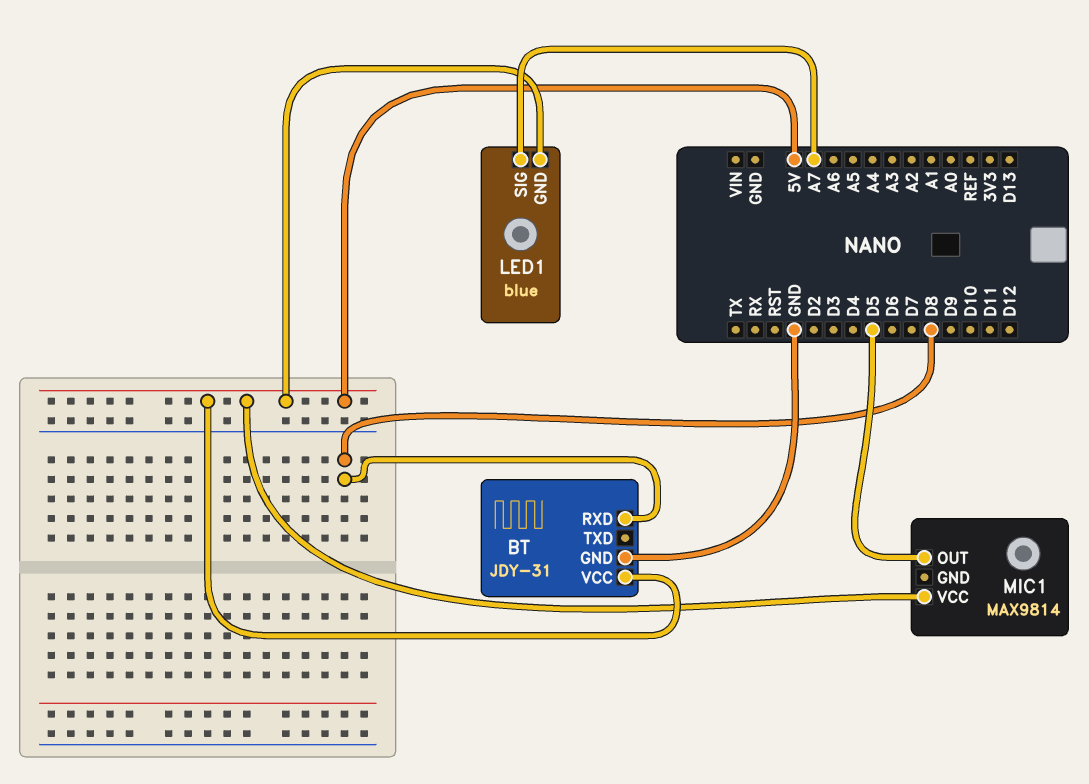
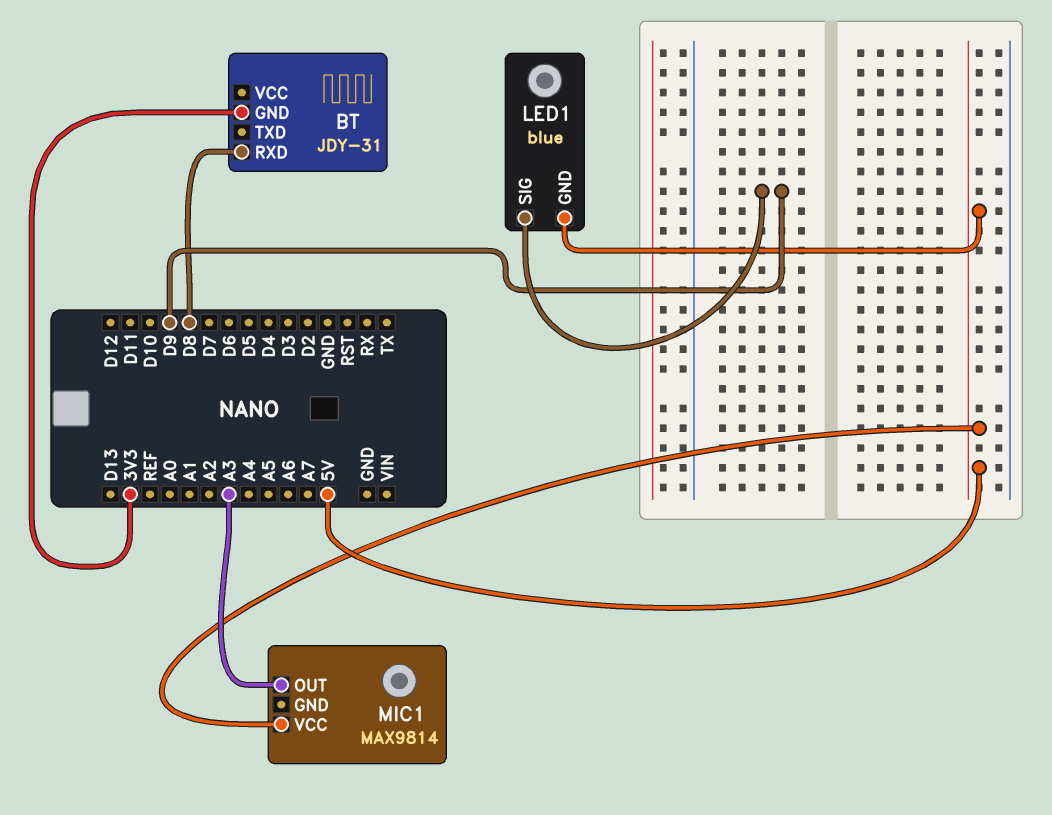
BT pin GND: GND -> 3V3
BT pin VCC: 5V -> none
LED1 pin SIG: A7 -> D9
MIC1 pin OUT: D5 -> A3

